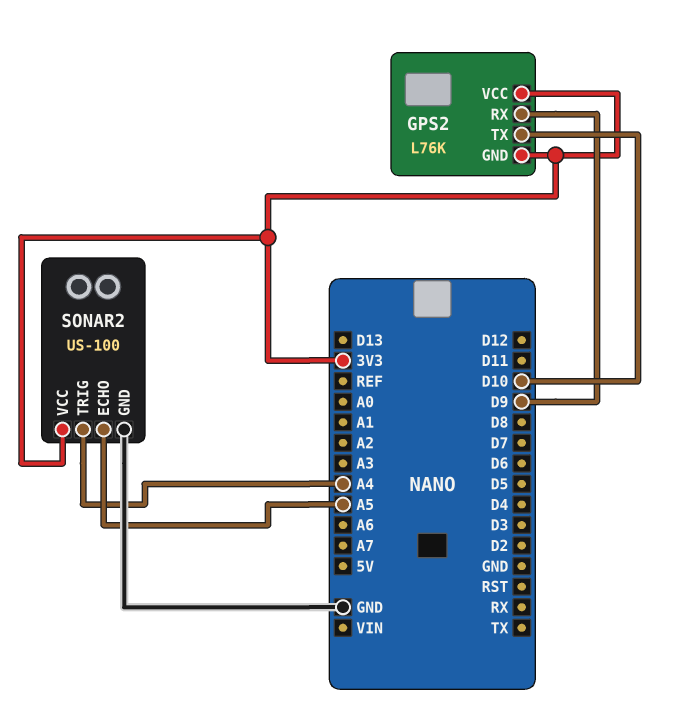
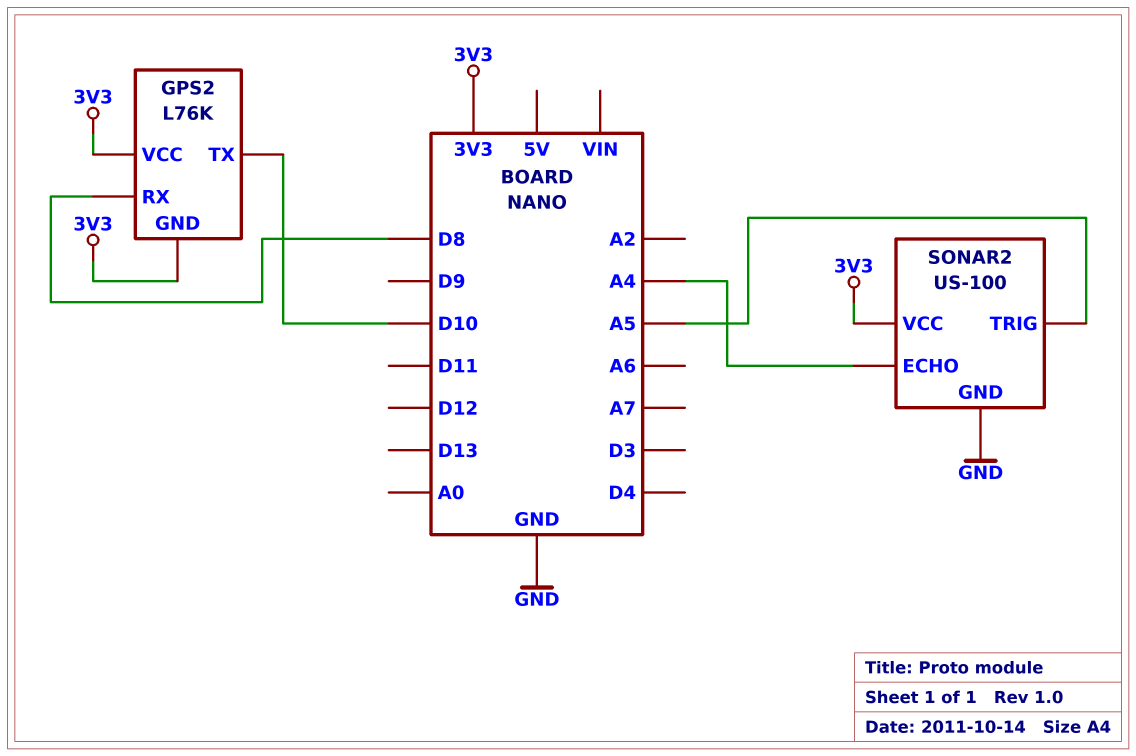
GPS2 pin RX: D9 -> D8
SONAR2 pin ECHO: A5 -> A4
SONAR2 pin TRIG: A4 -> A5

